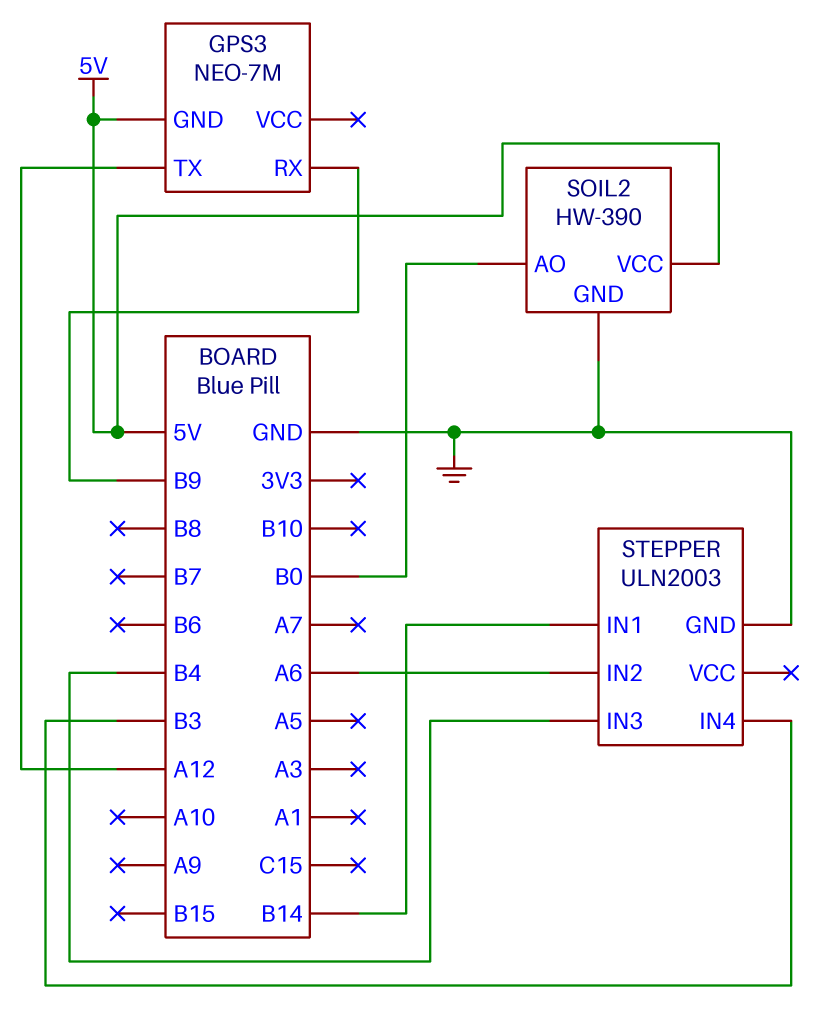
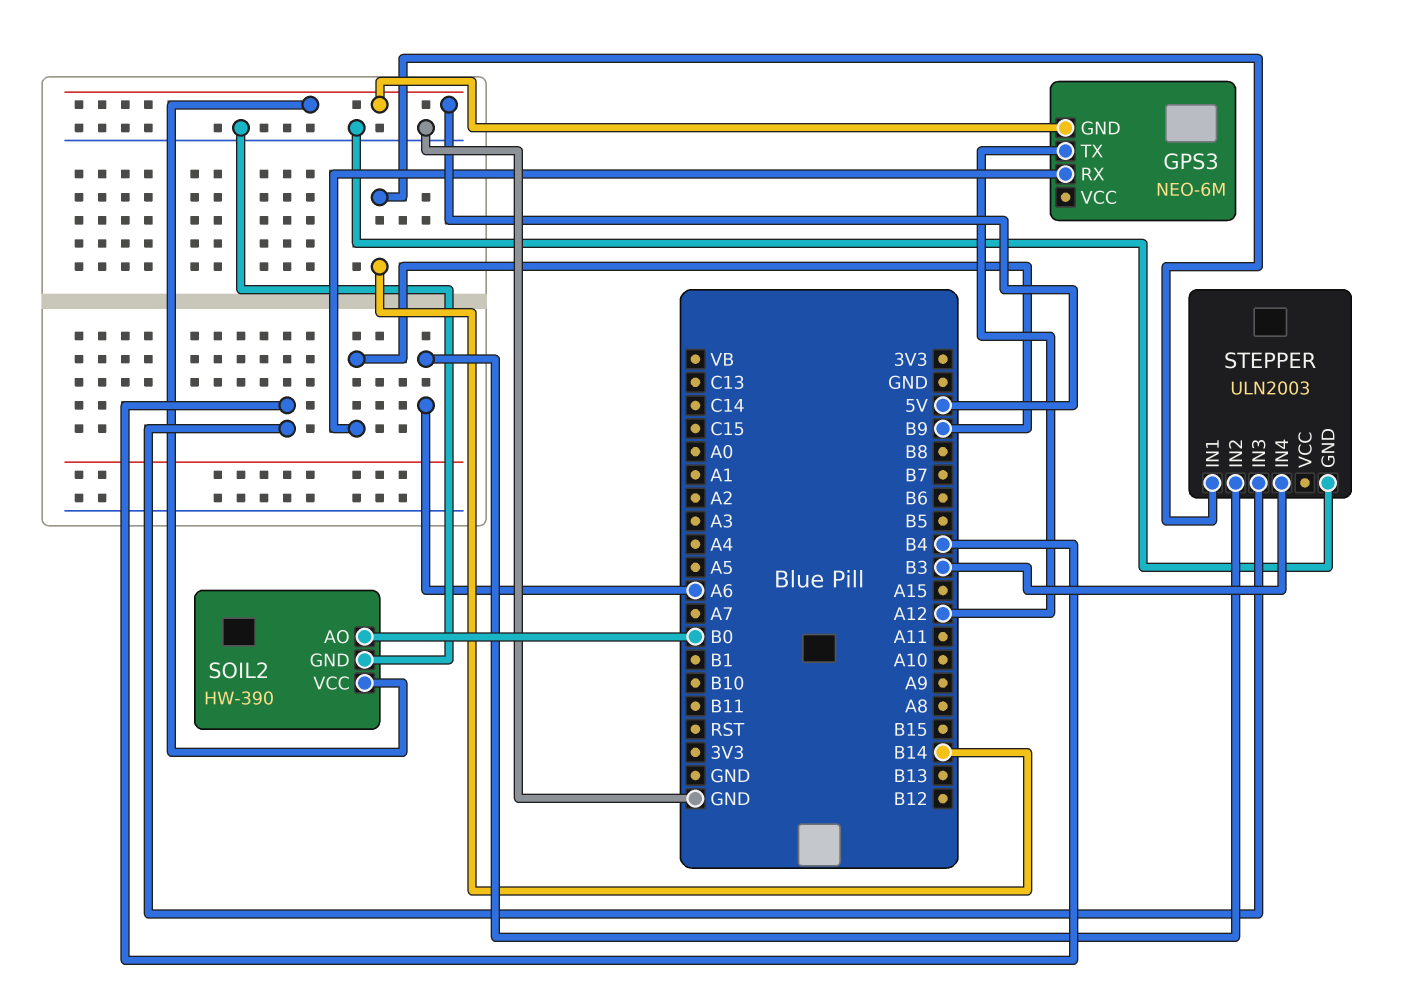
GPS3: NEO-7M -> NEO-6M

